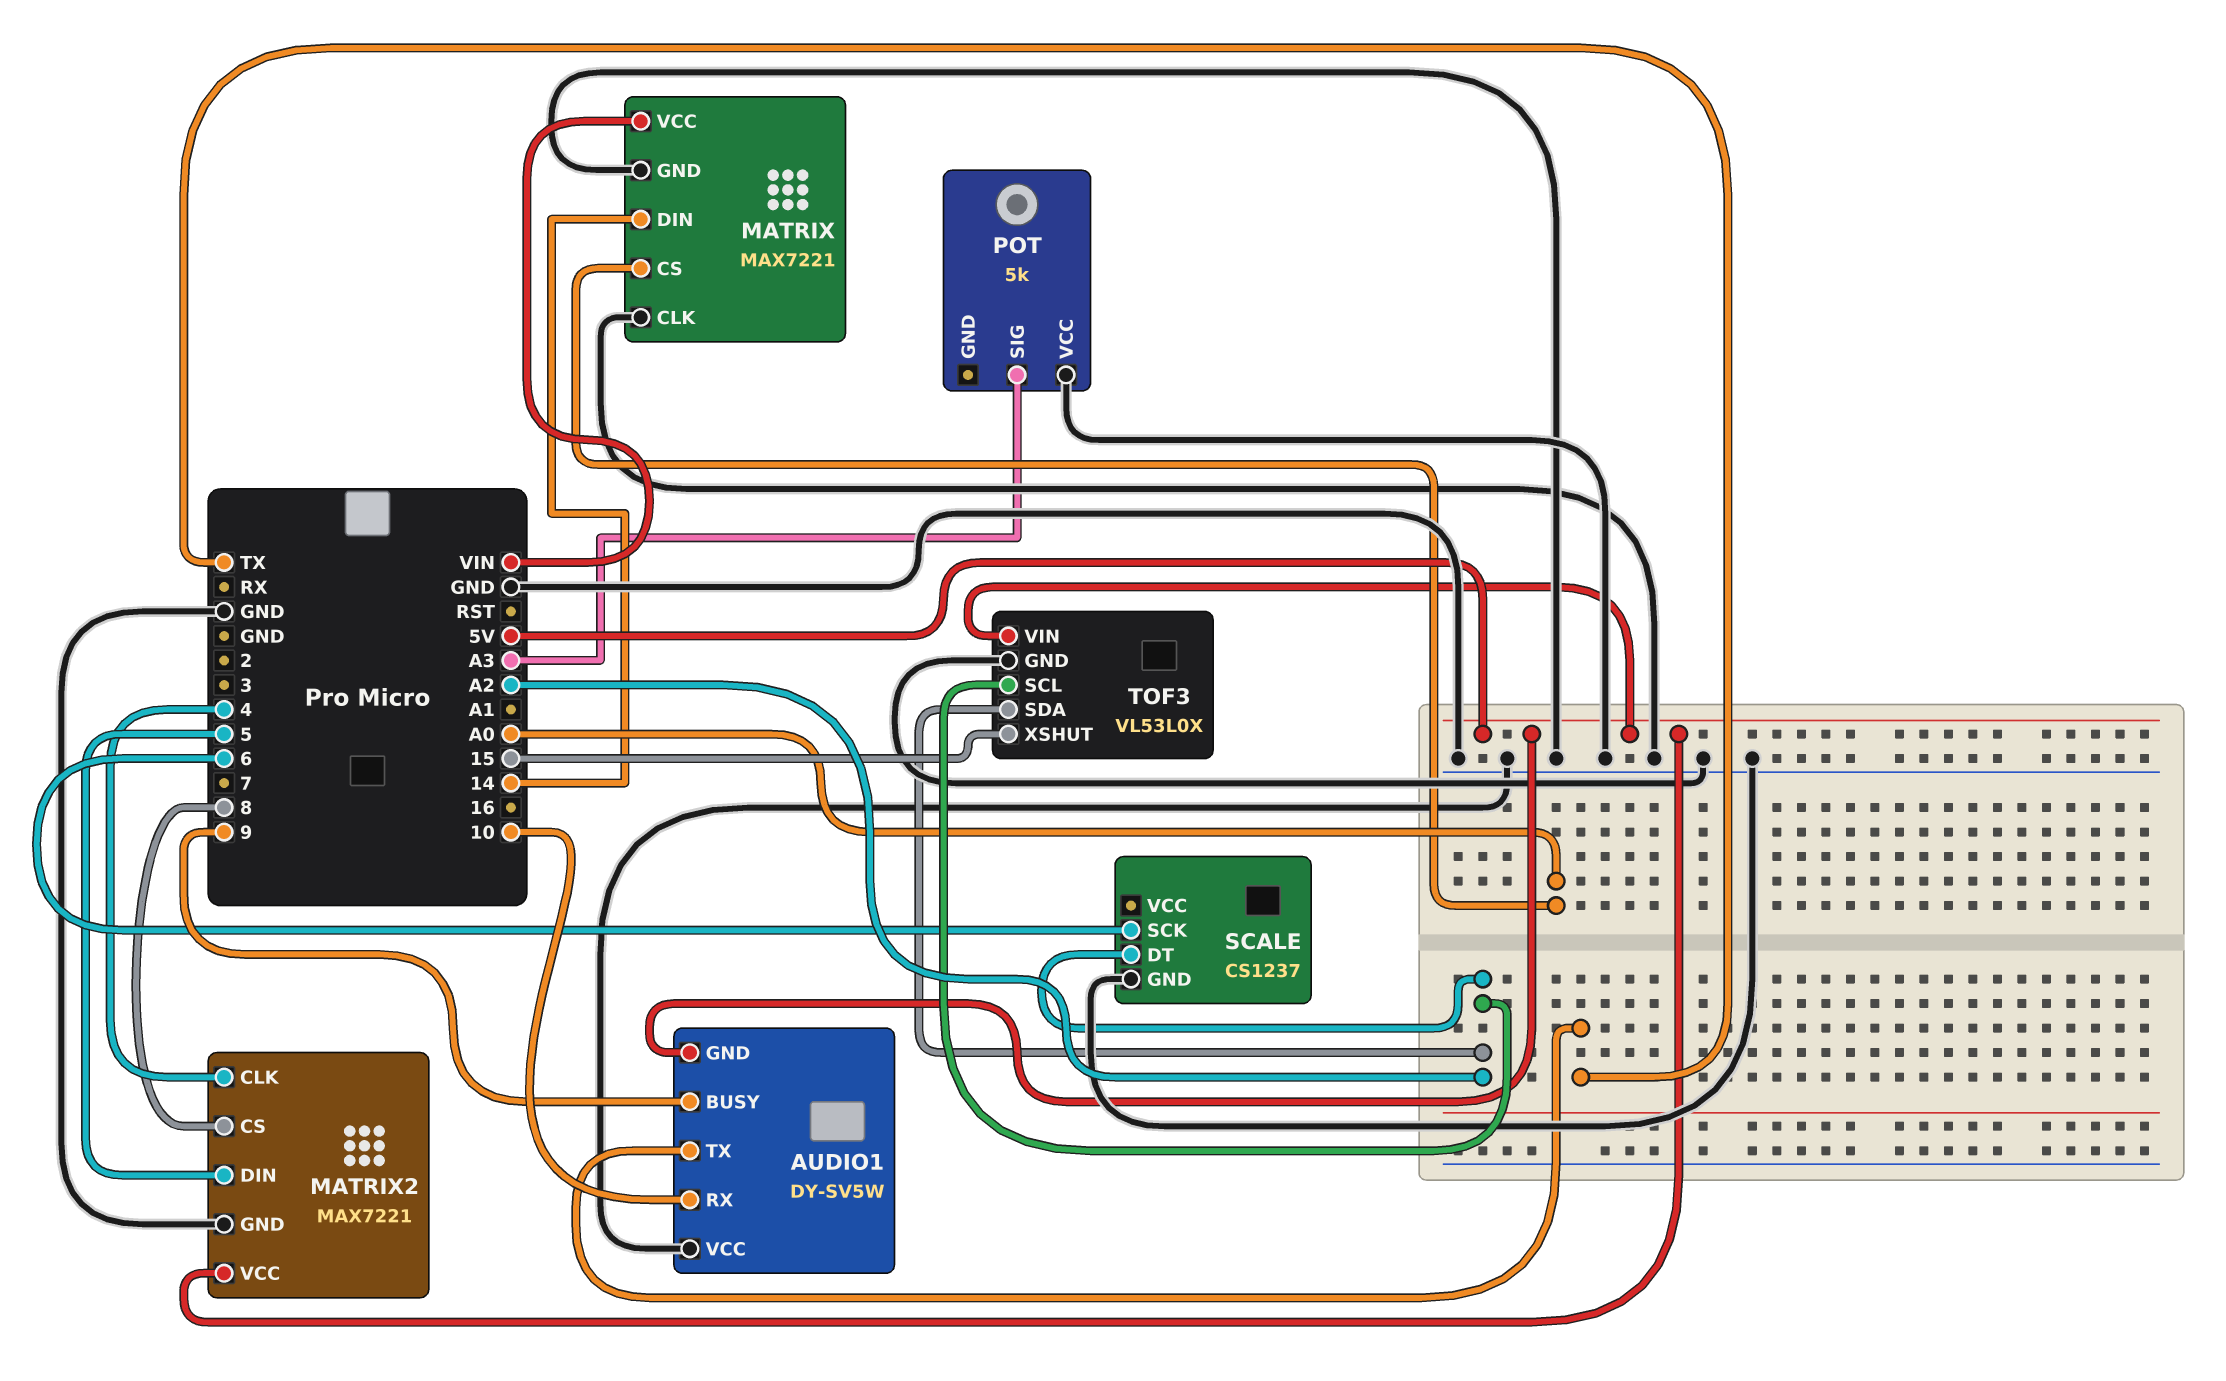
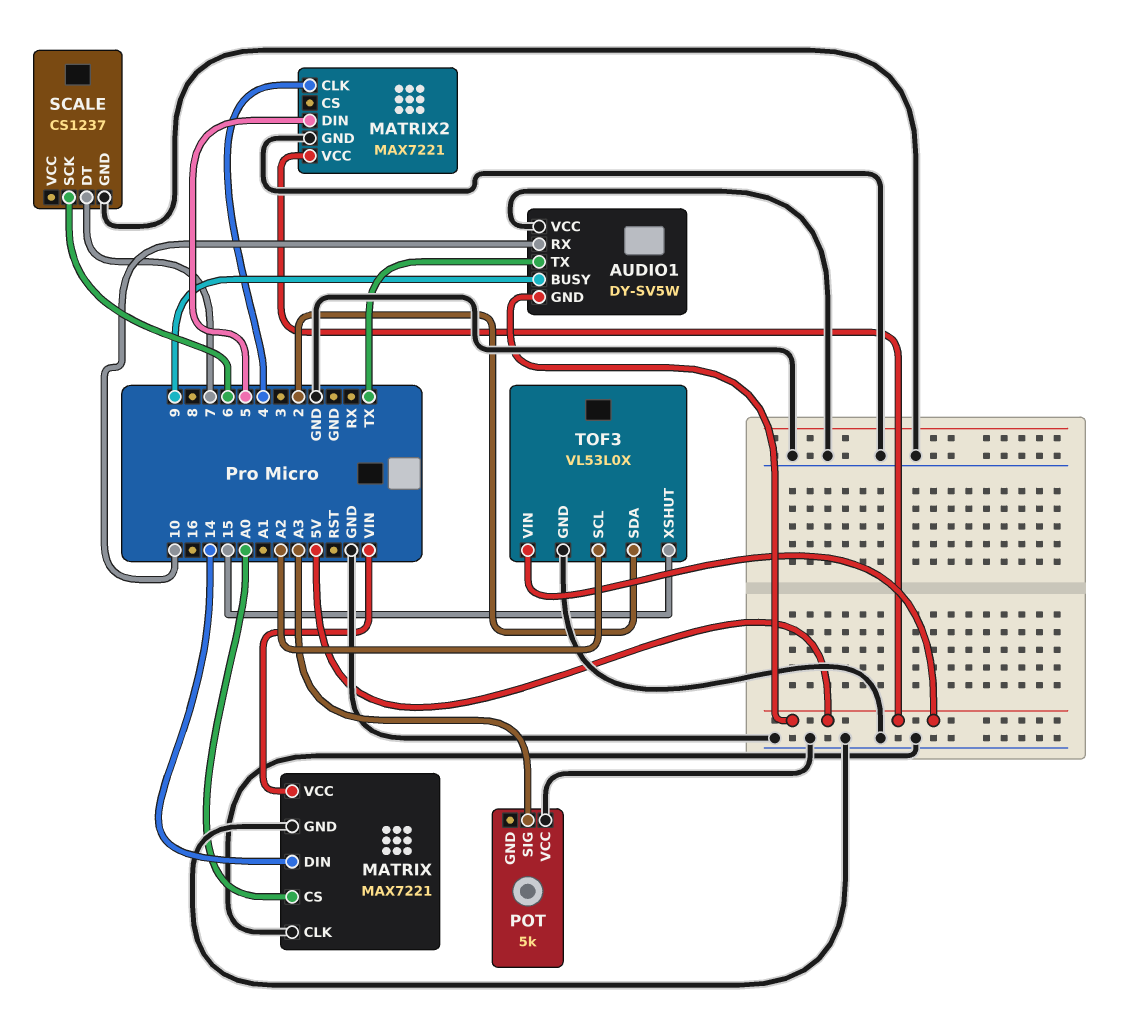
MATRIX2 pin CS: 8 -> none
SCALE pin DT: A2 -> 7
TOF3 pin SDA: A2 -> 2

